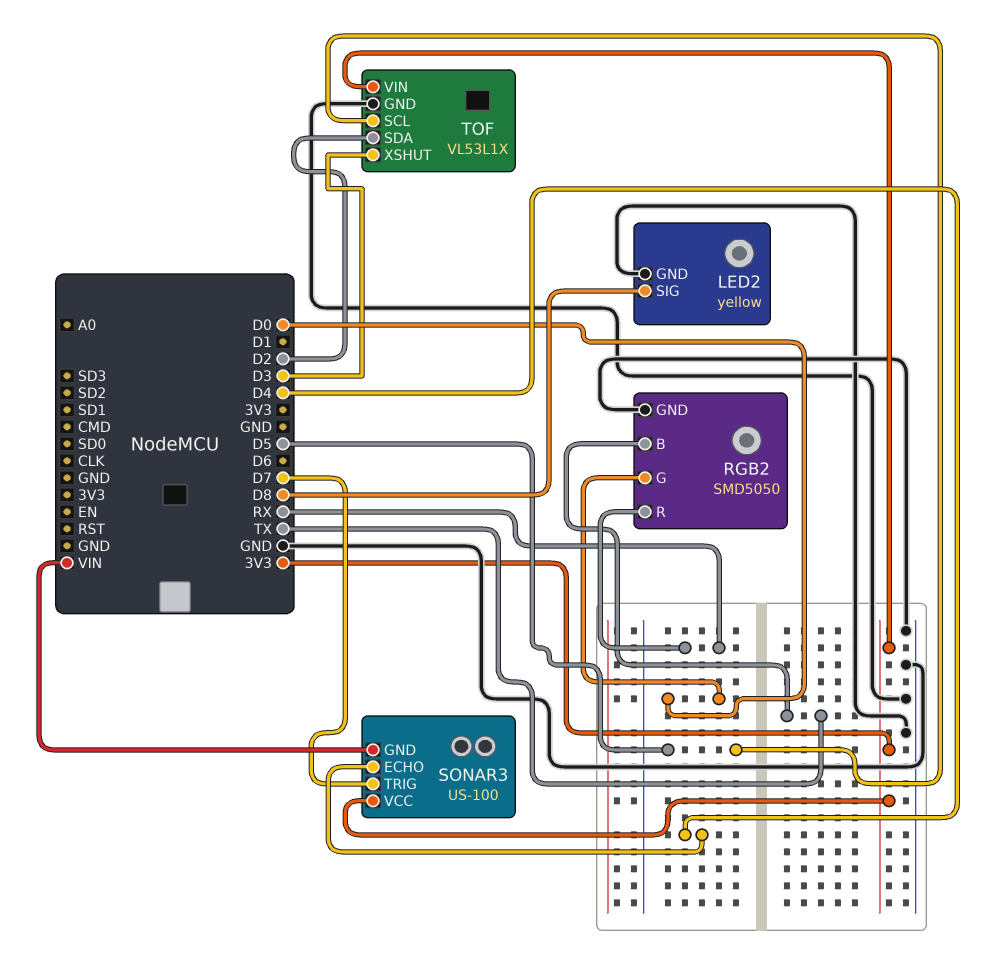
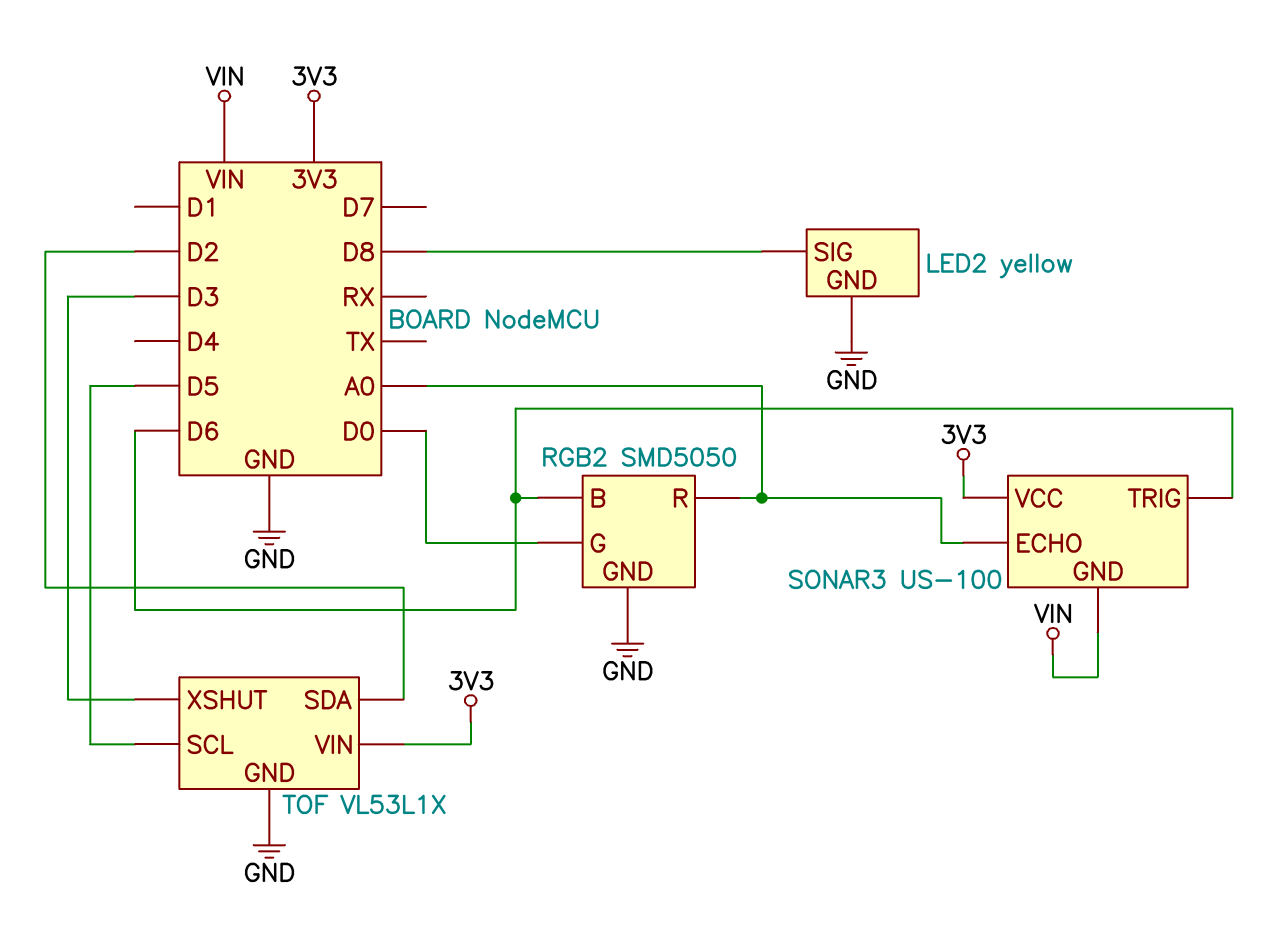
RGB2 pin B: TX -> D6
RGB2 pin R: RX -> A0
SONAR3 pin ECHO: D4 -> A0
SONAR3 pin TRIG: D7 -> D6

